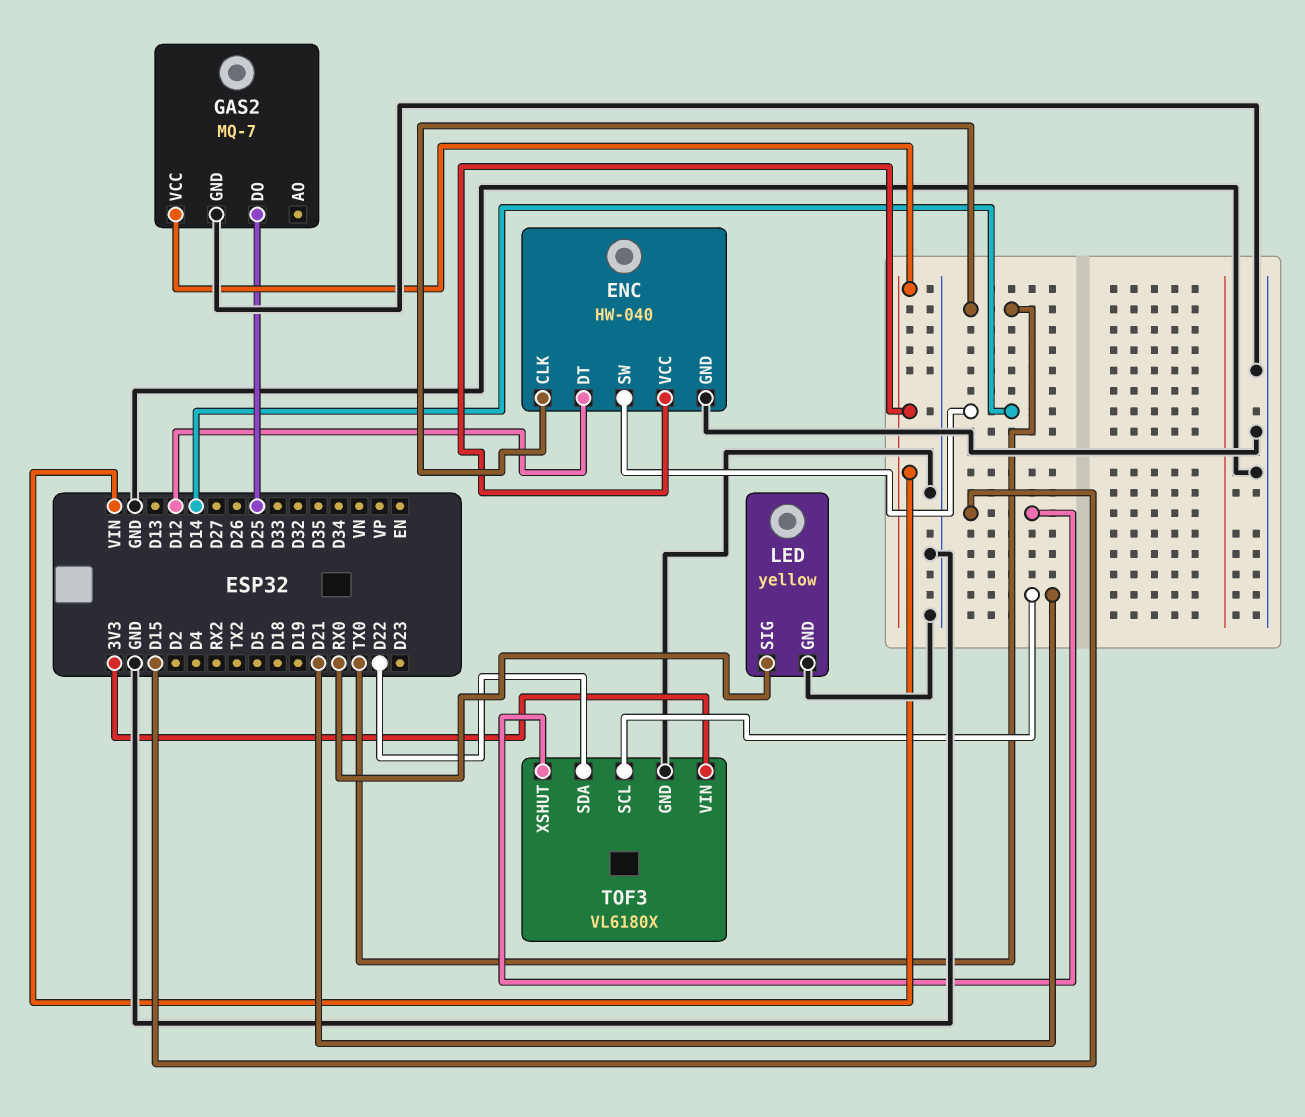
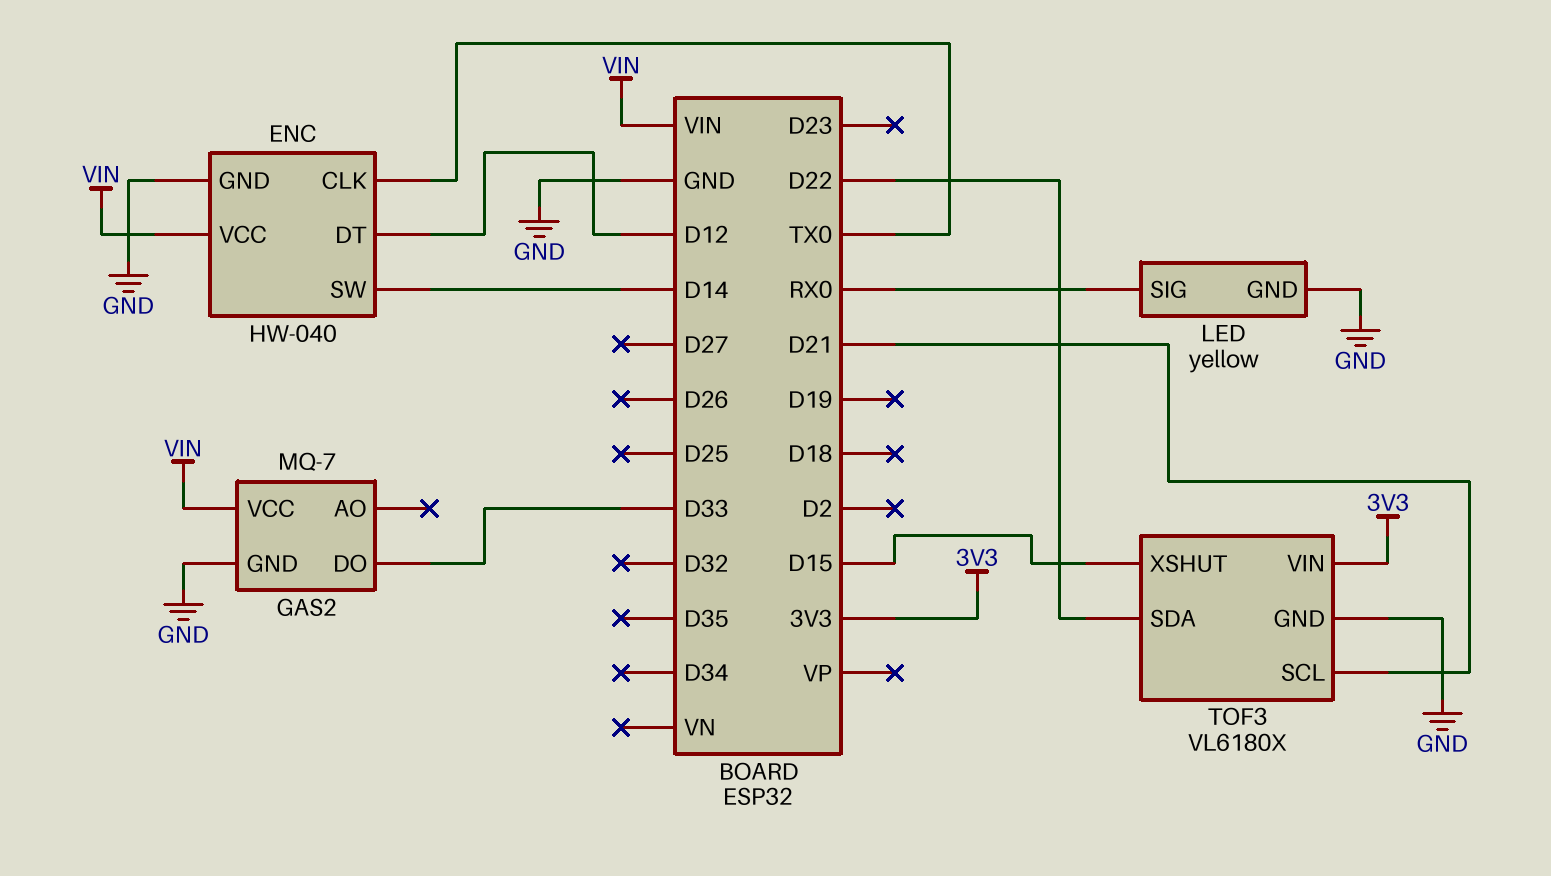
GAS2 pin DO: D25 -> D33

